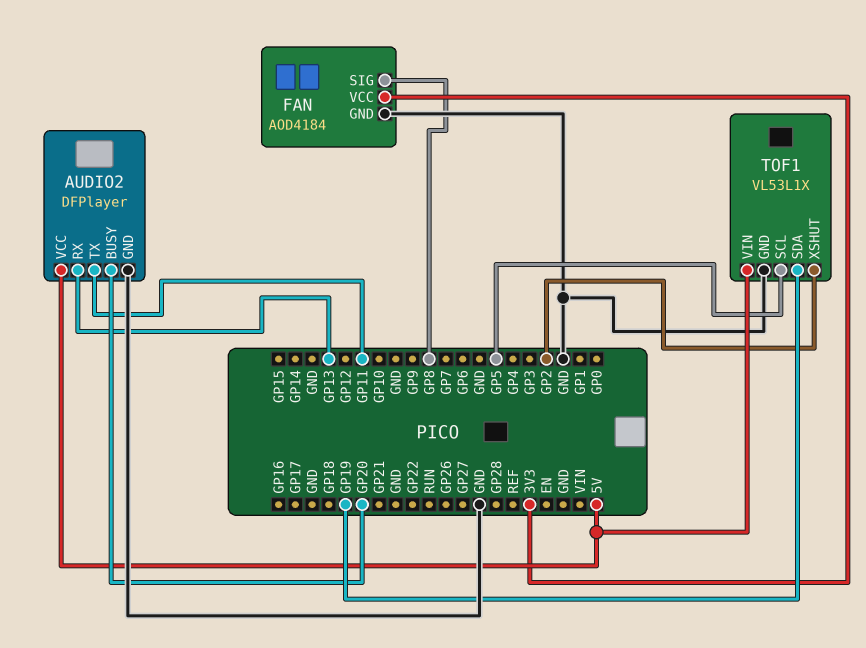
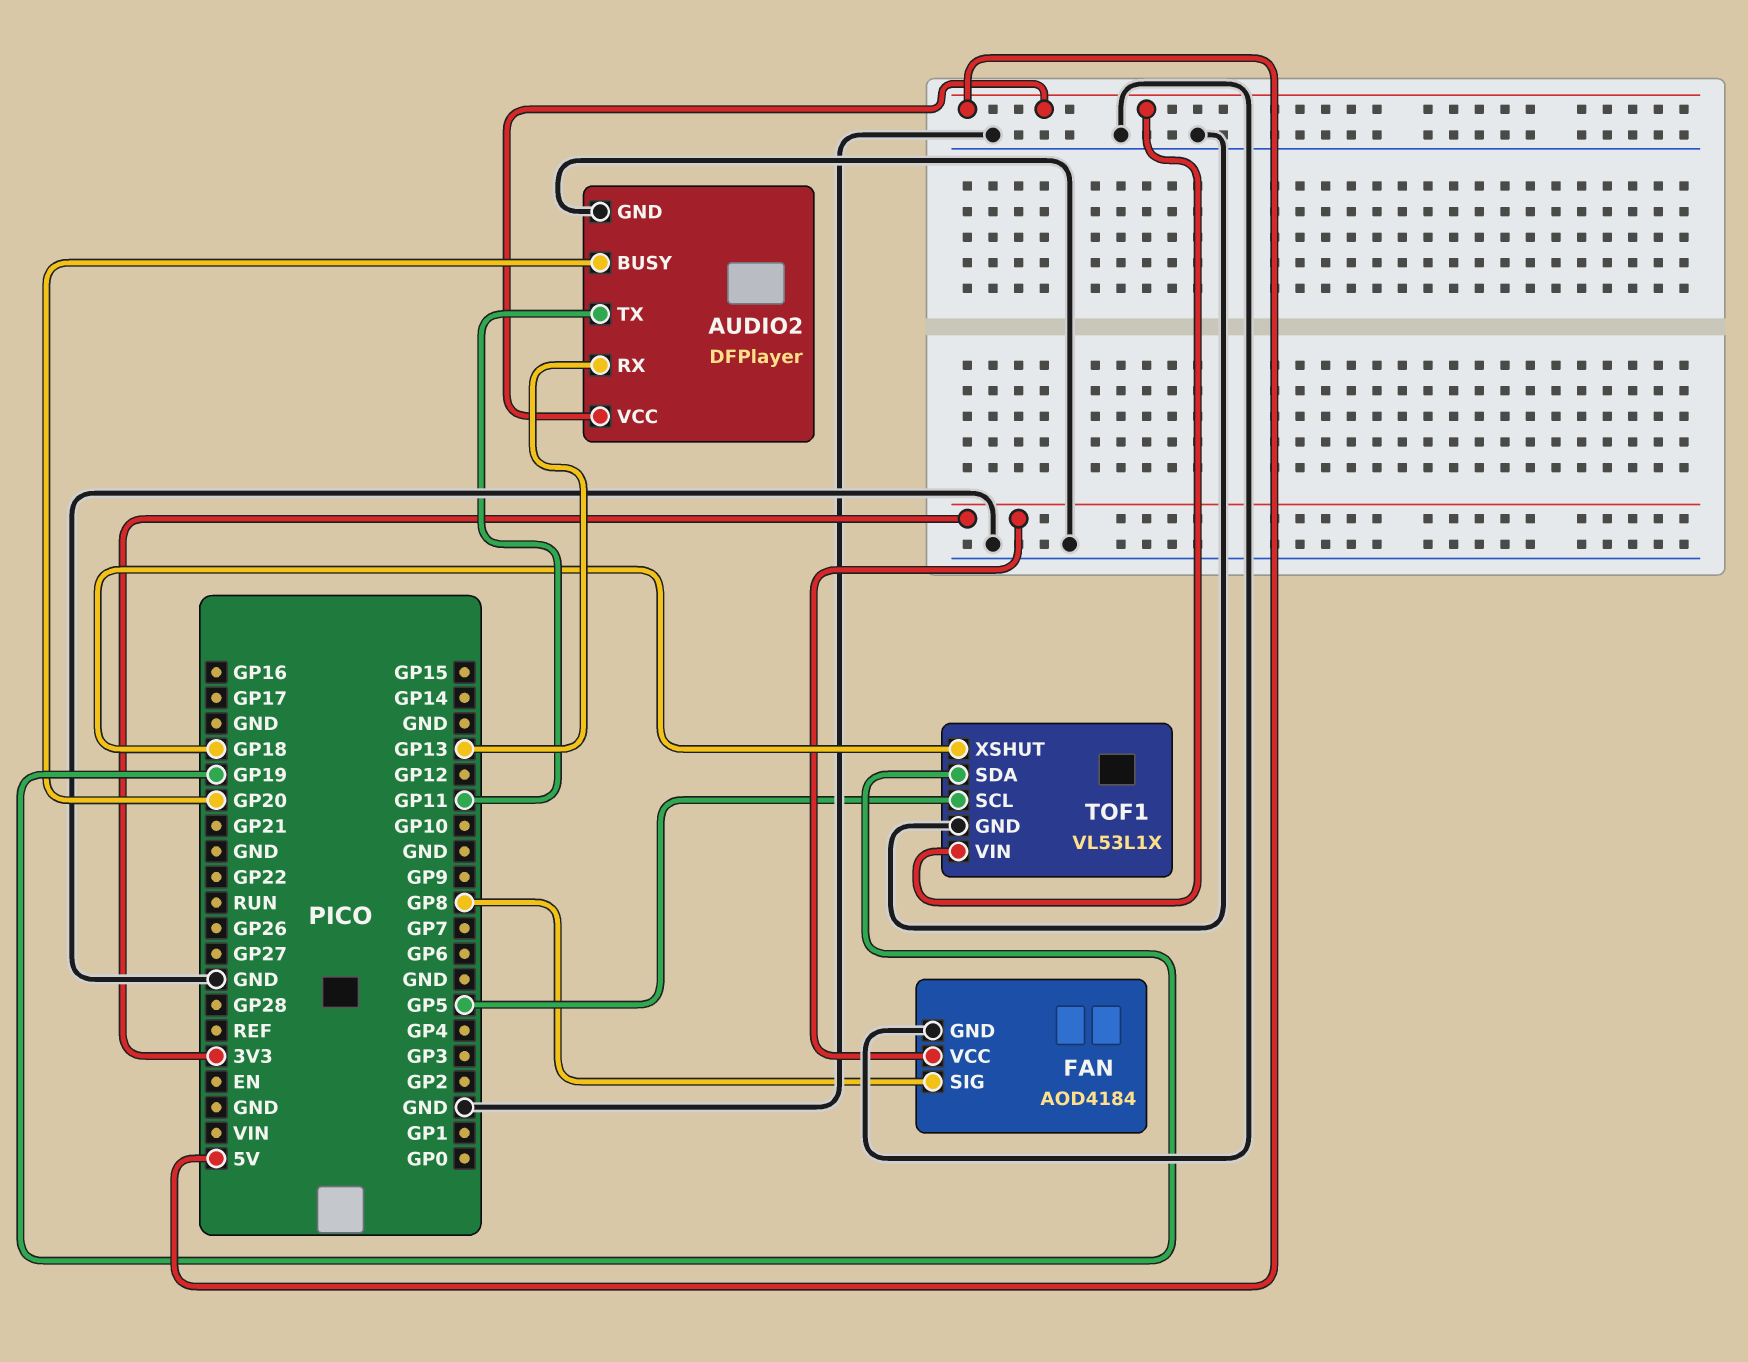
TOF1 pin XSHUT: GP2 -> GP18

